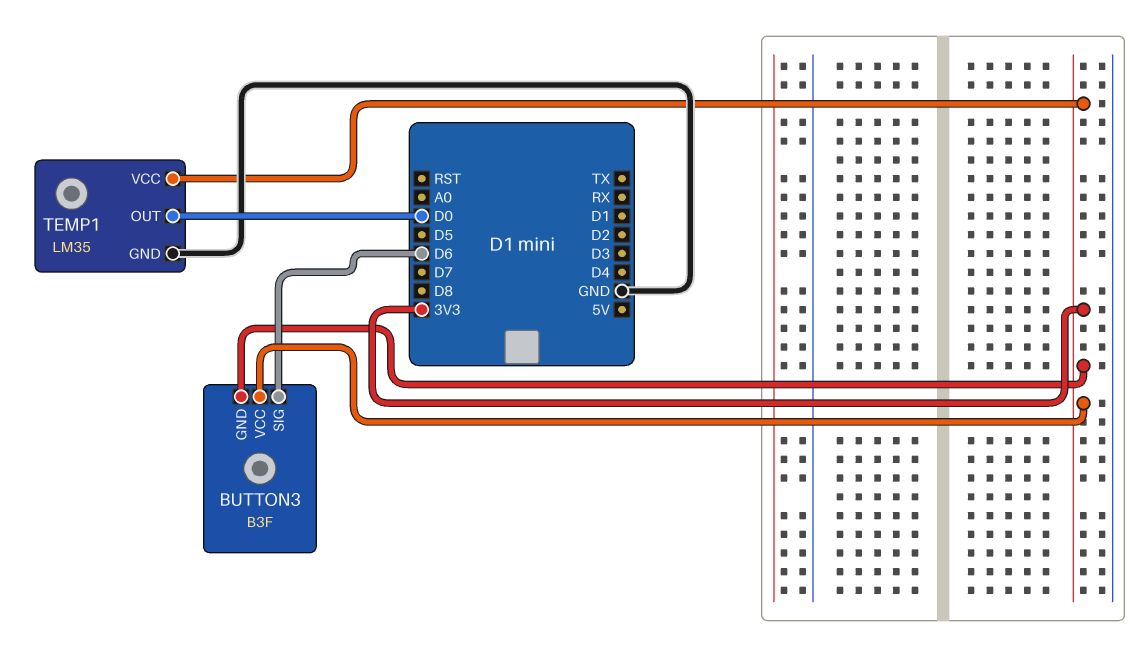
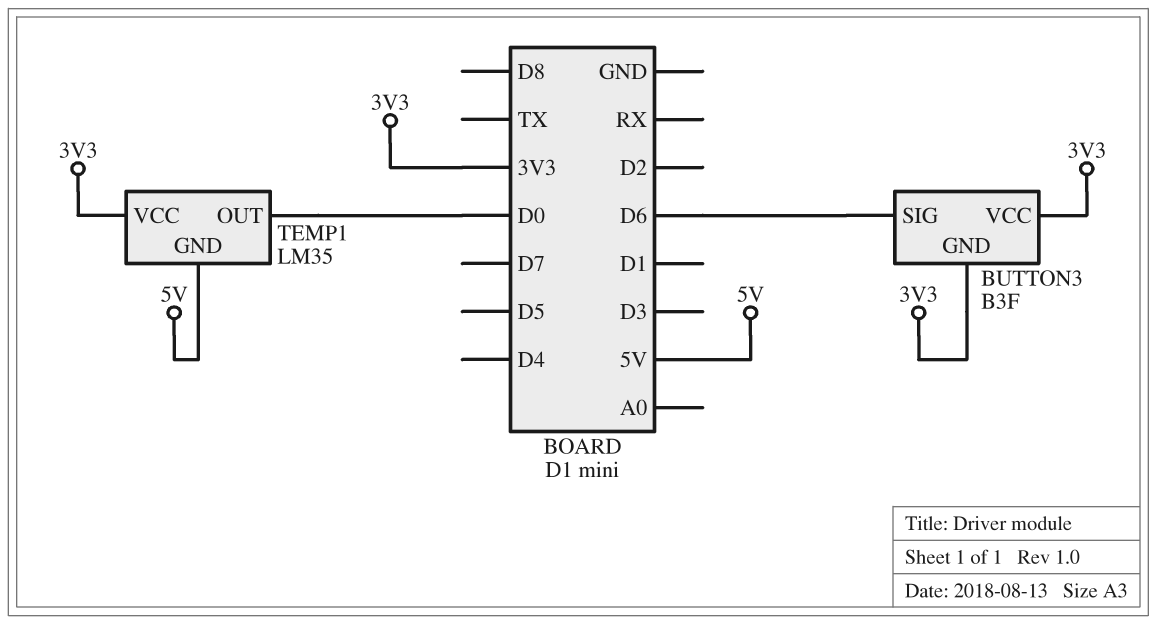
TEMP1 pin GND: GND -> 5V

